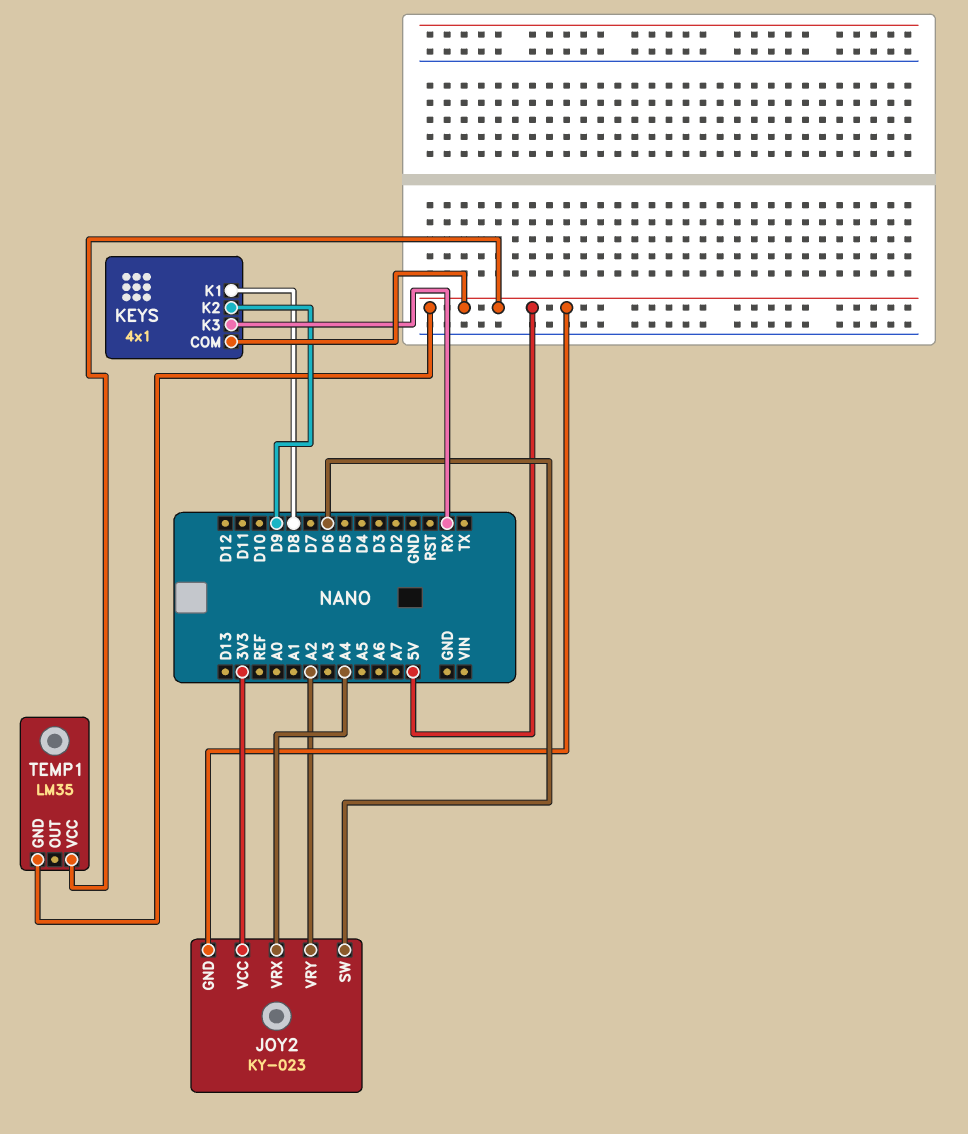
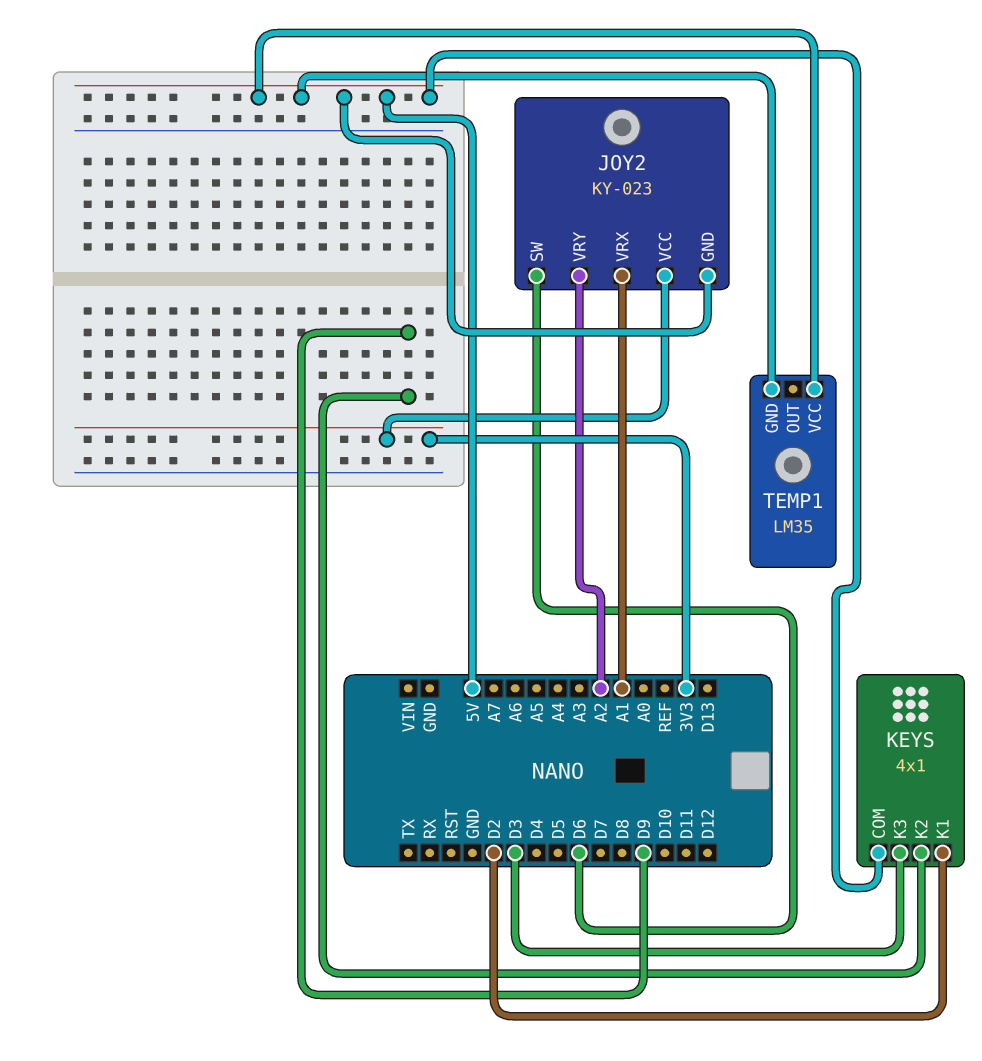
JOY2 pin VRX: A4 -> A1
KEYS pin K1: D8 -> D2
KEYS pin K3: RX -> D3

